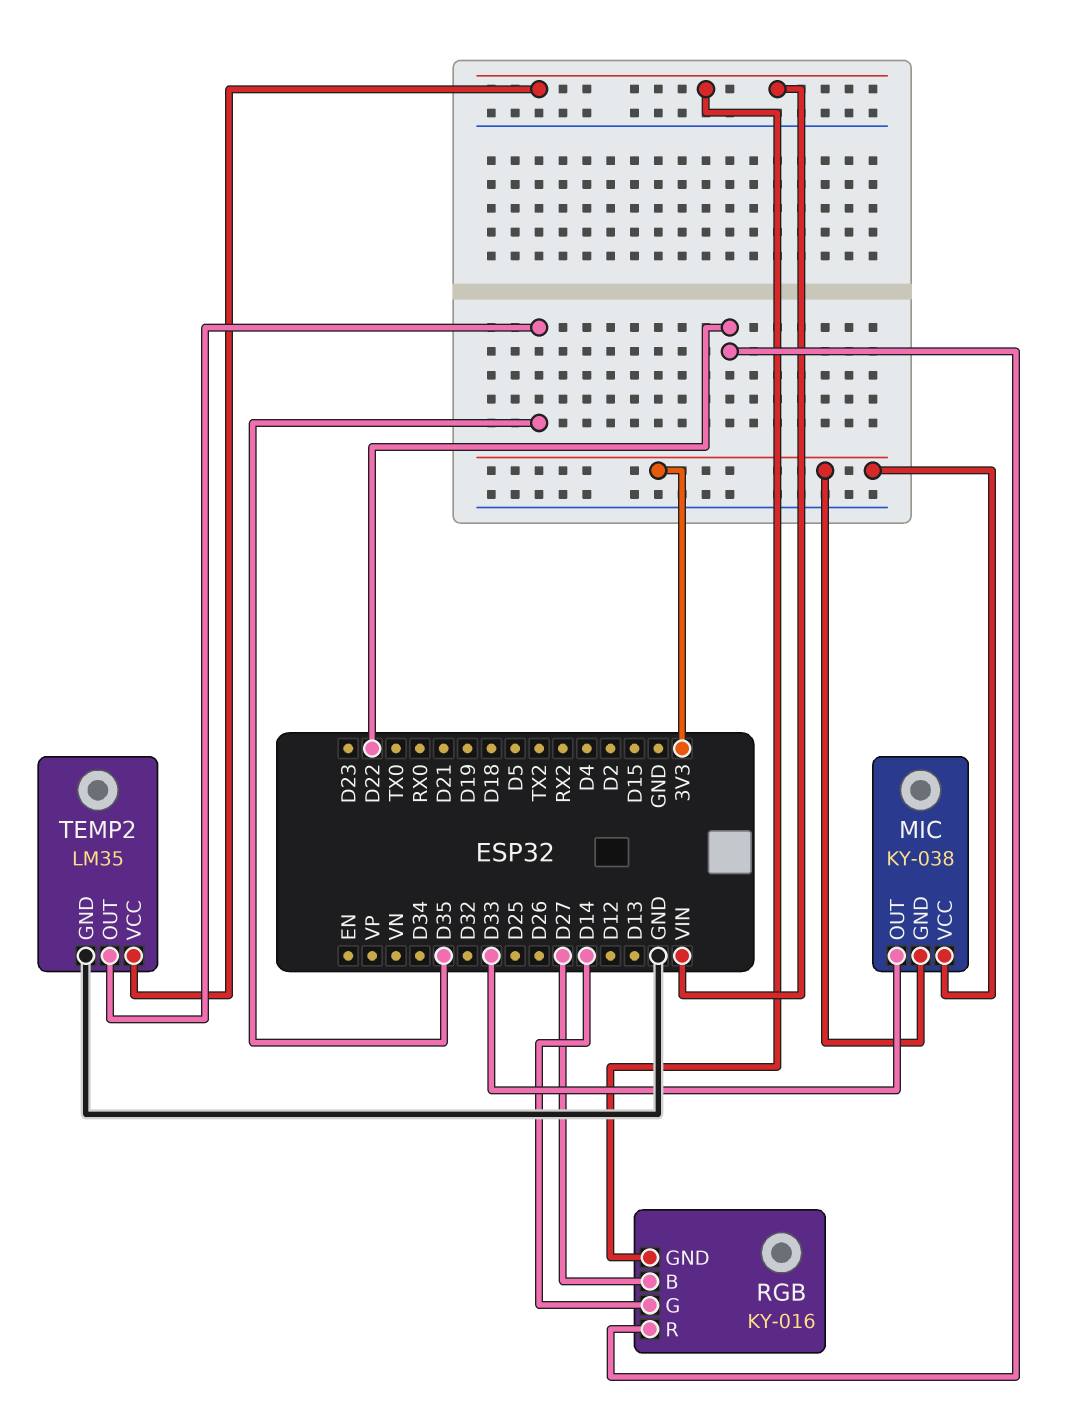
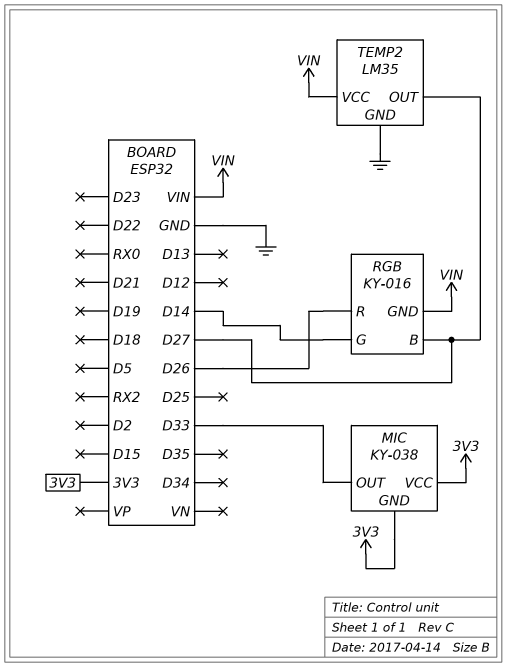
RGB pin R: D22 -> D26
TEMP2 pin OUT: D35 -> D27

